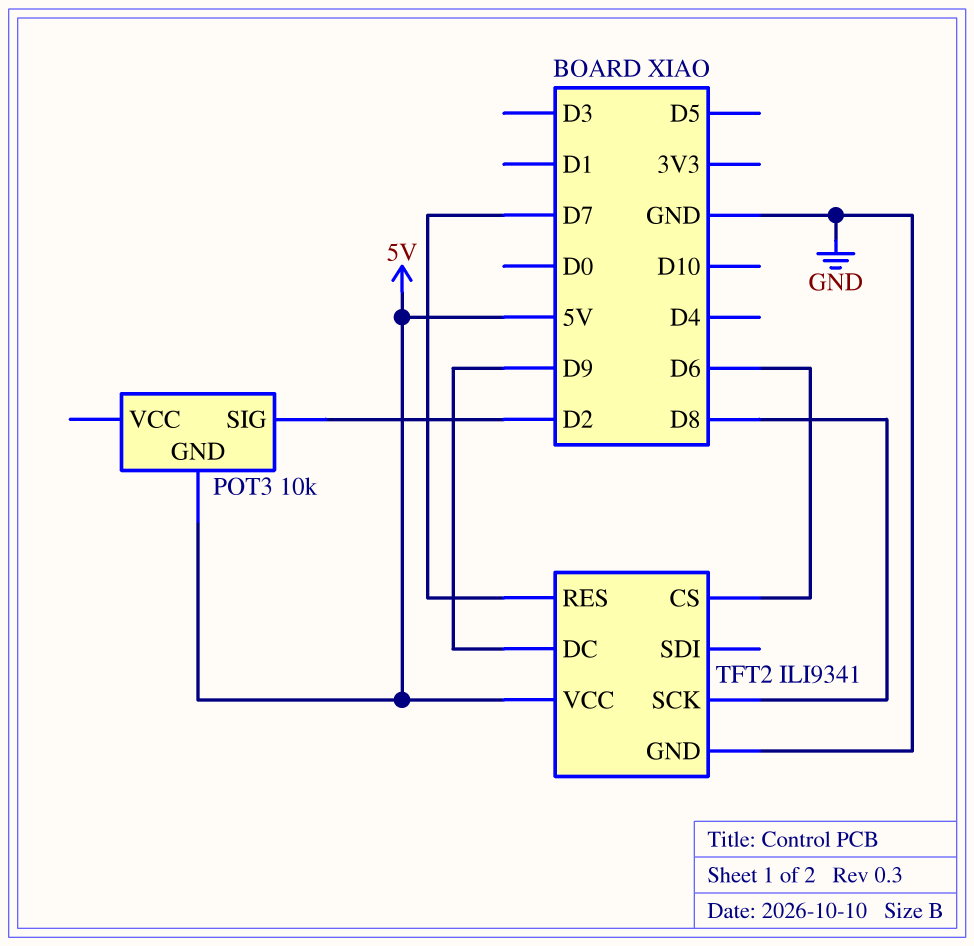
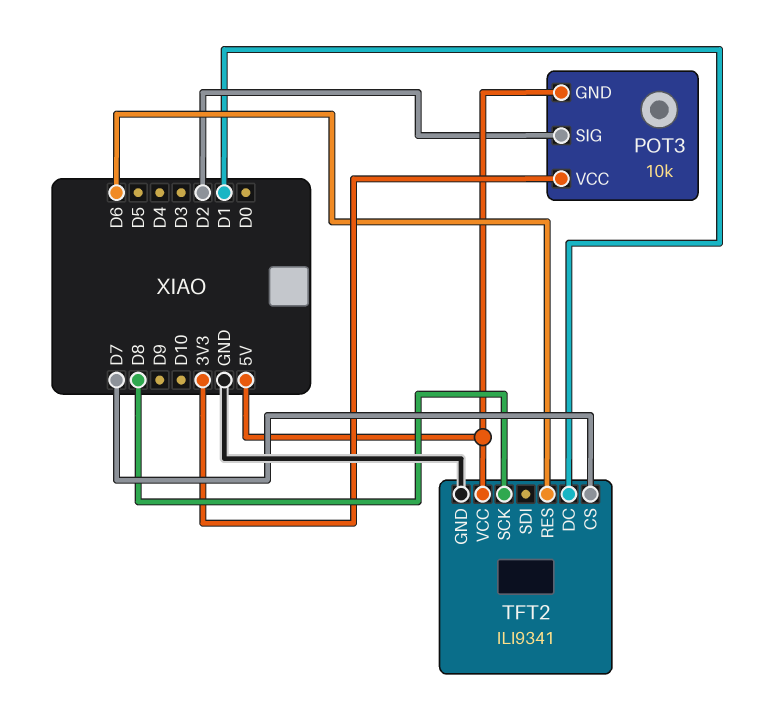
POT3 pin VCC: none -> 3V3
TFT2 pin CS: D6 -> D7
TFT2 pin DC: D9 -> D1
TFT2 pin RES: D7 -> D6

